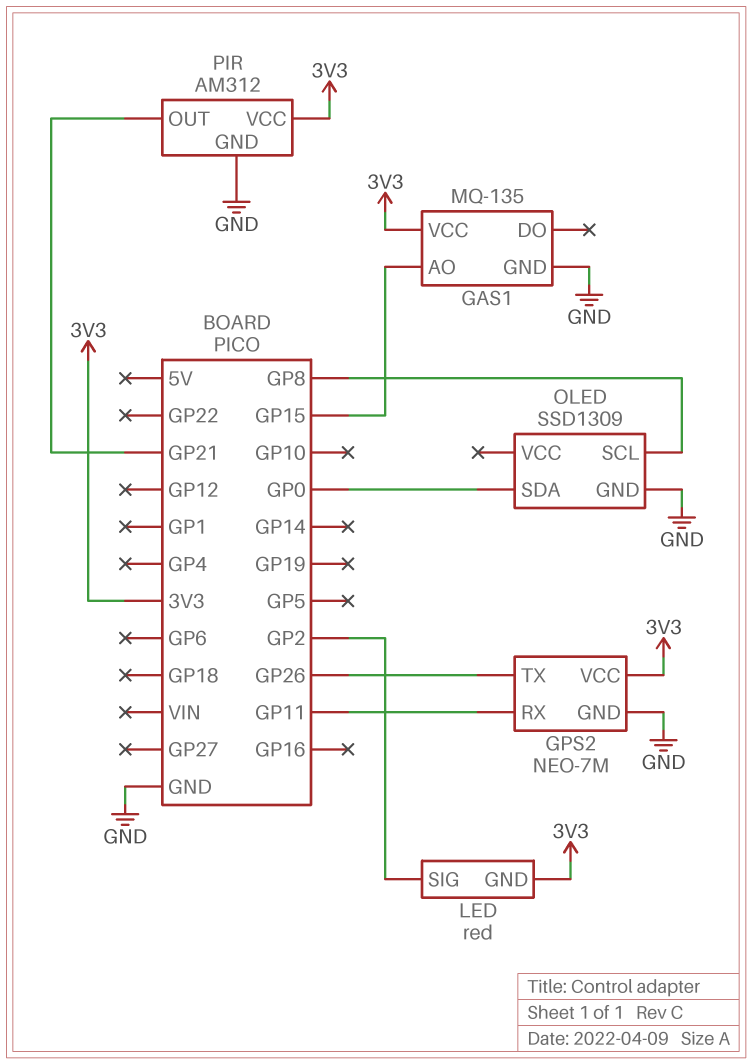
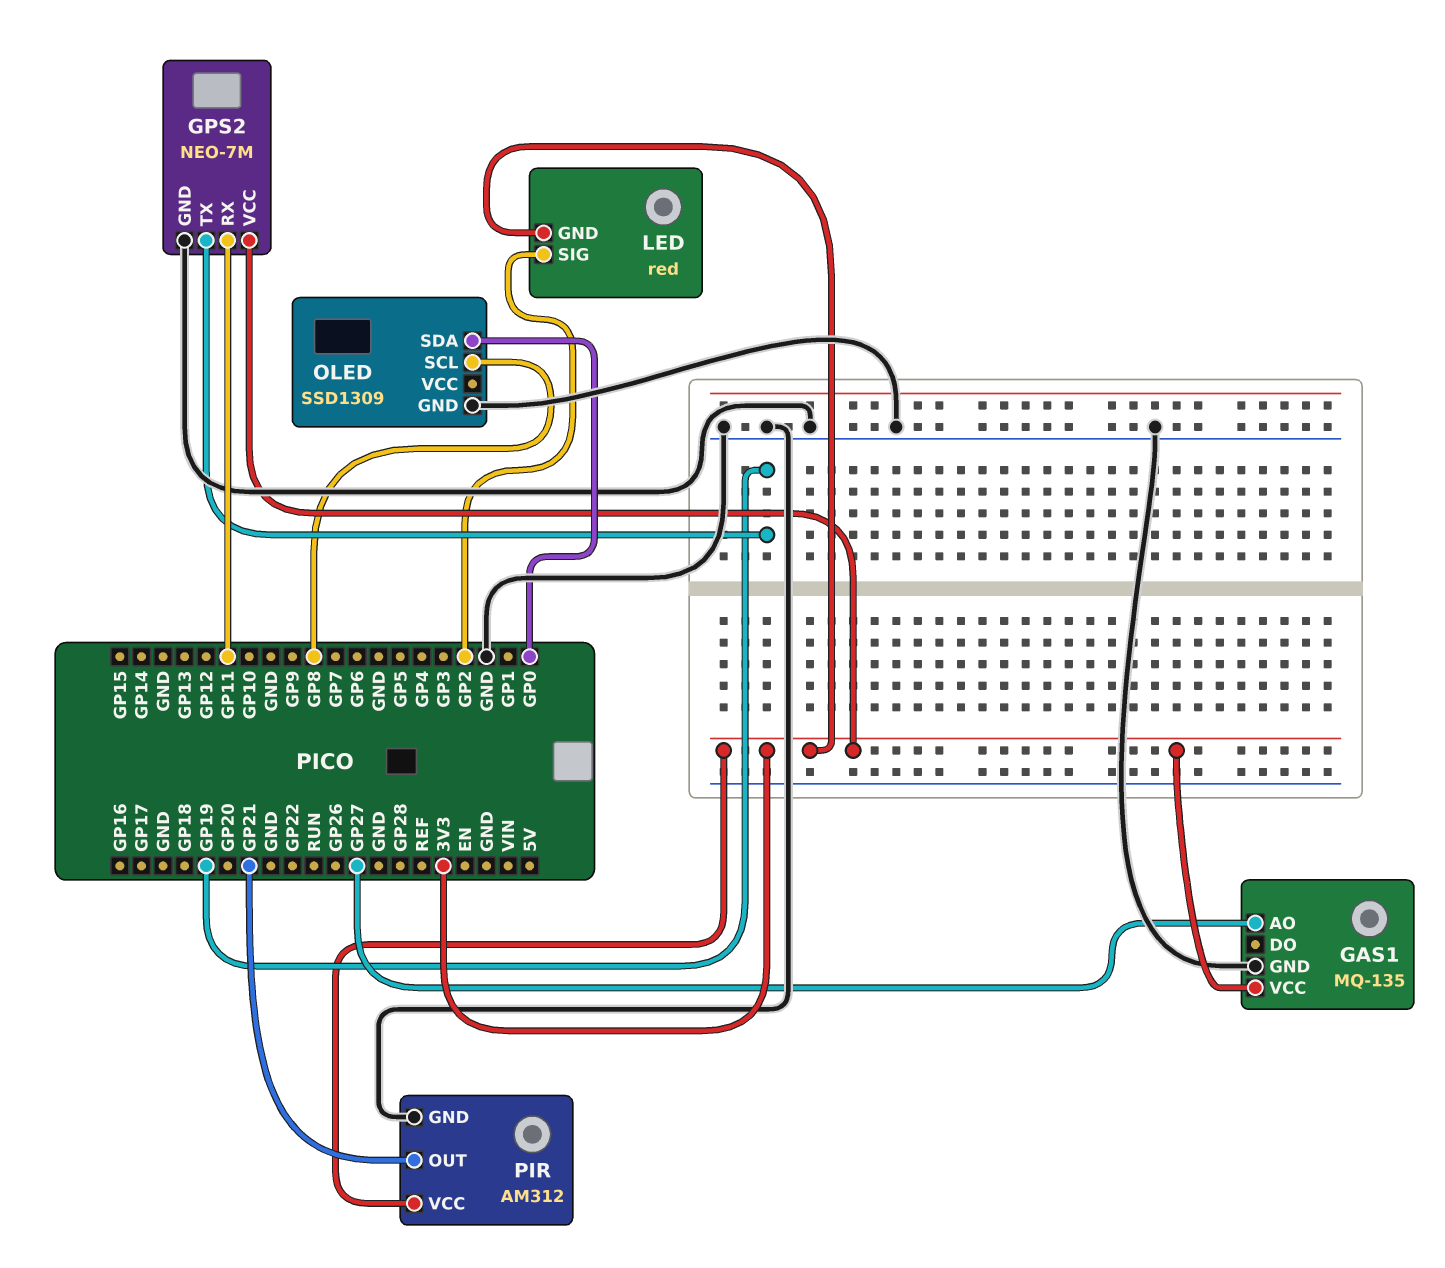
GAS1 pin AO: GP15 -> GP27
GPS2 pin TX: GP26 -> GP19

